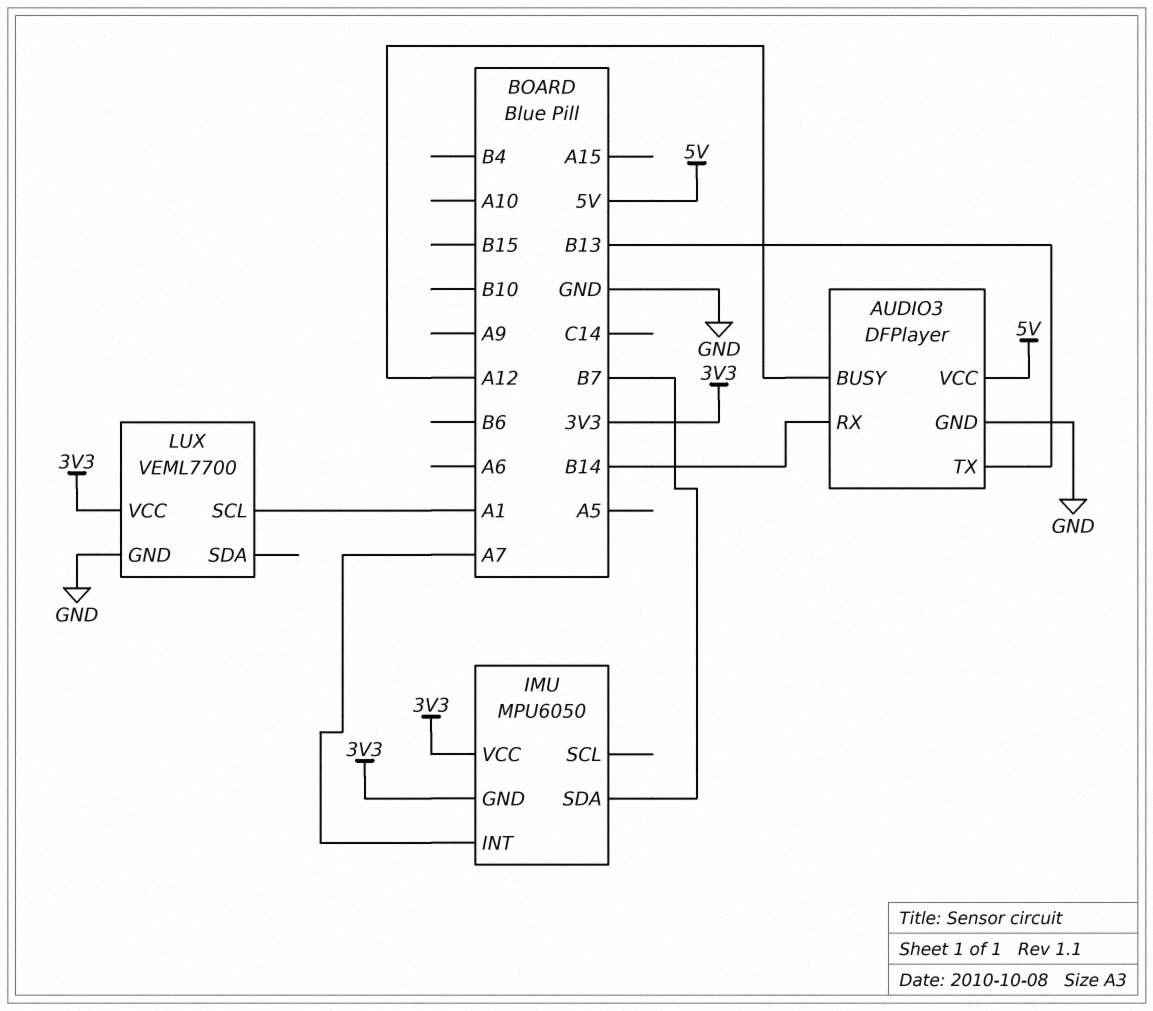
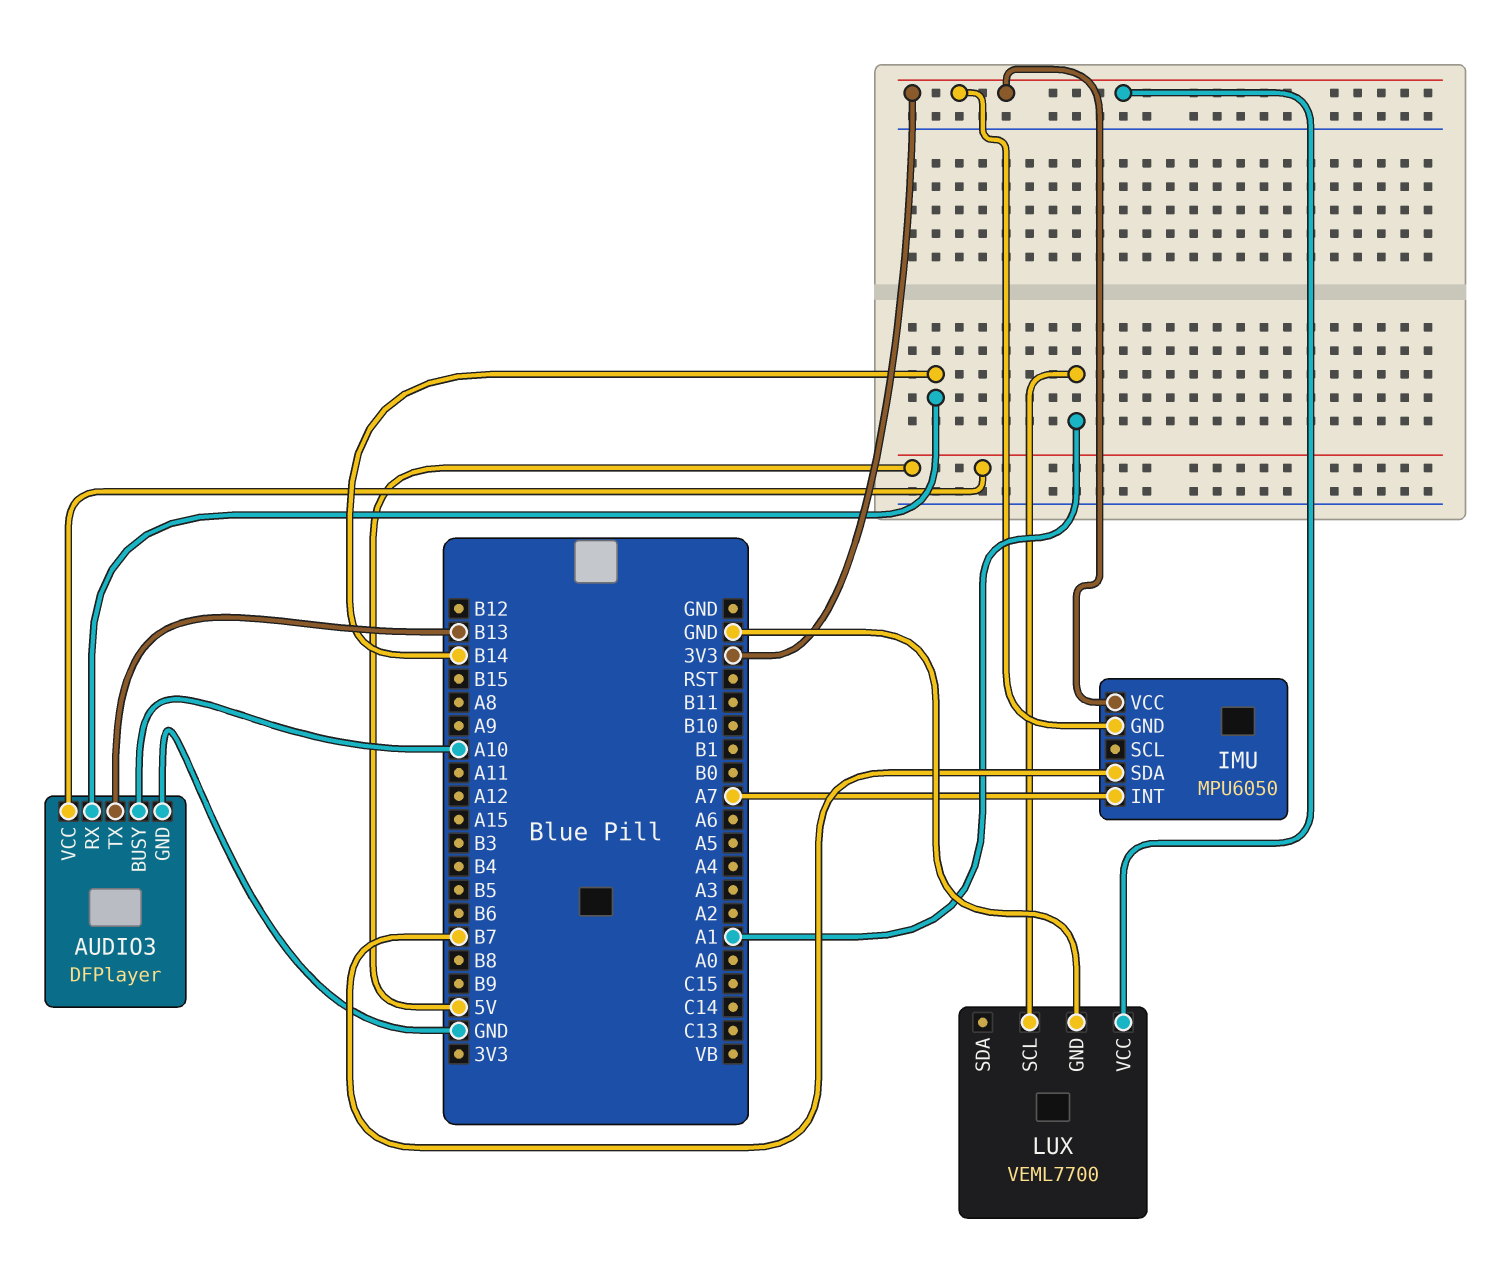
AUDIO3 pin BUSY: A12 -> A10

